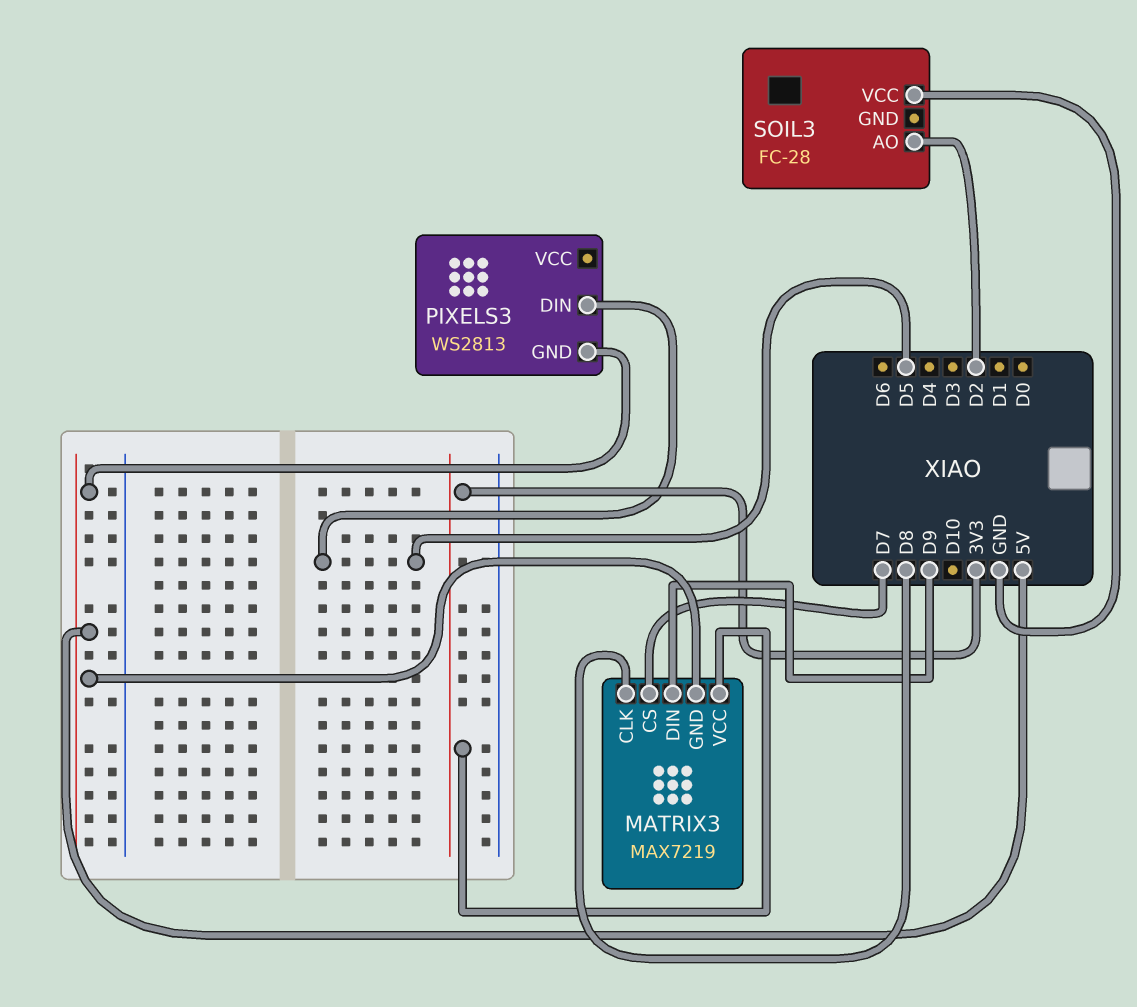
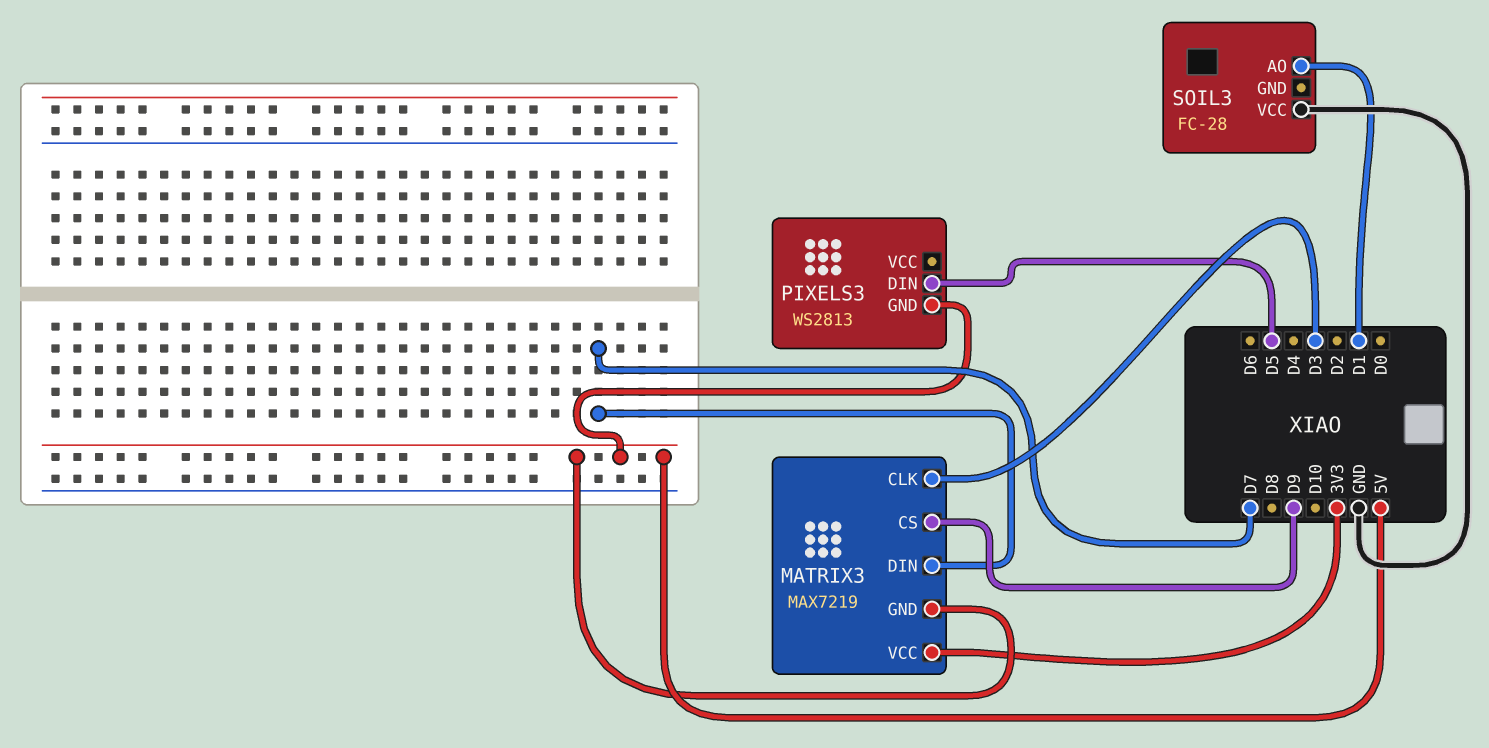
MATRIX3 pin CLK: D8 -> D3
MATRIX3 pin CS: D7 -> D9
MATRIX3 pin DIN: D9 -> D7
SOIL3 pin AO: D2 -> D1

